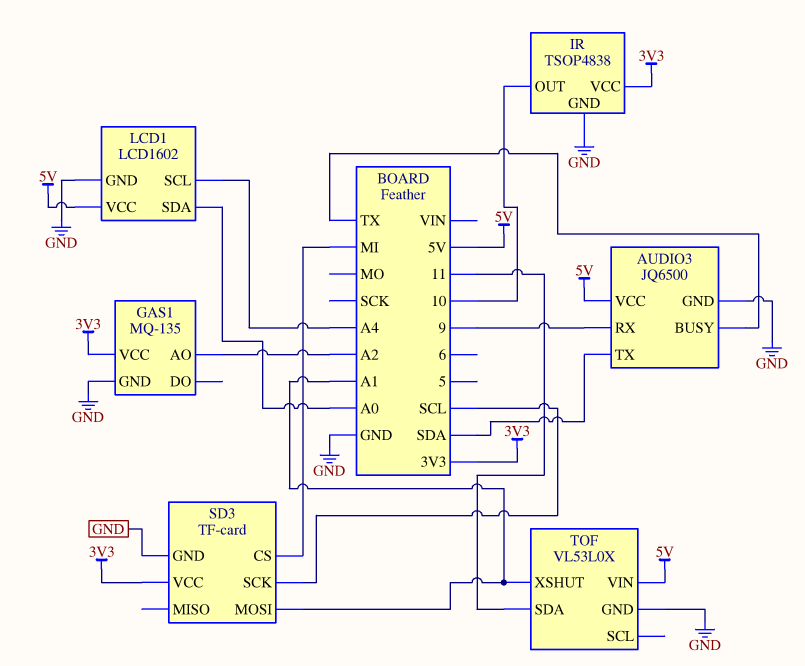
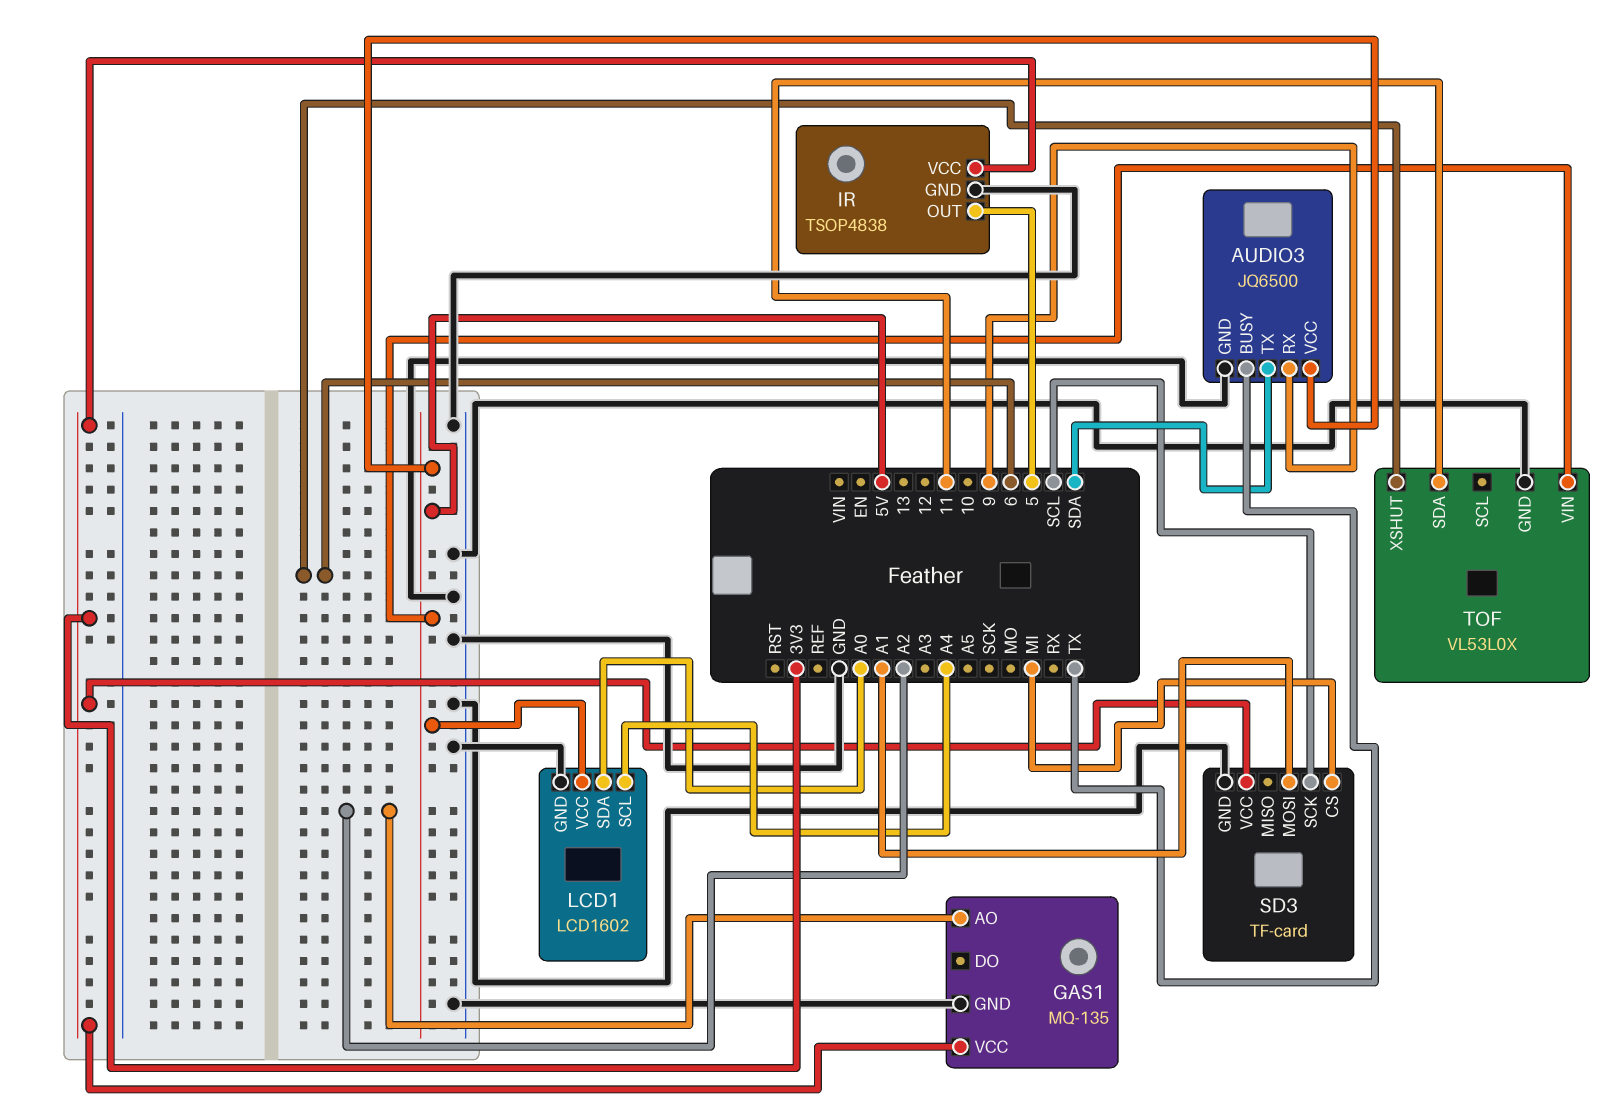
IR pin OUT: 10 -> 5
TOF pin XSHUT: A1 -> 6

